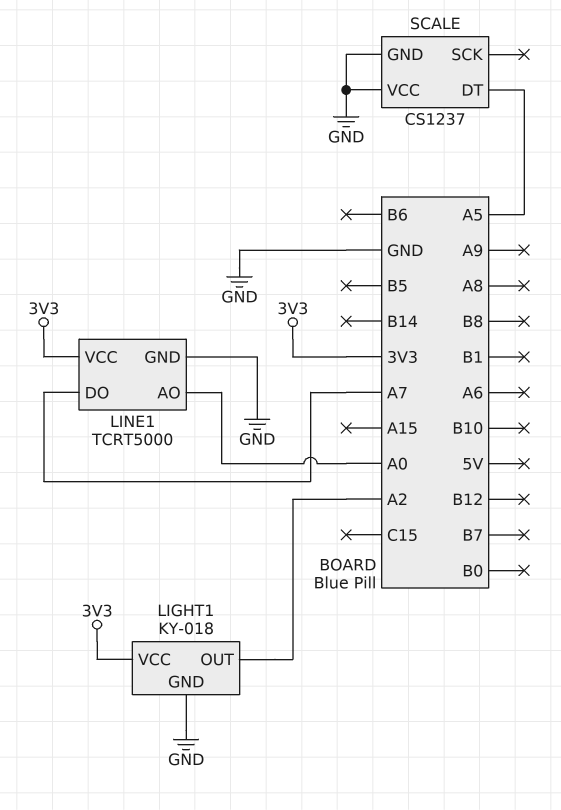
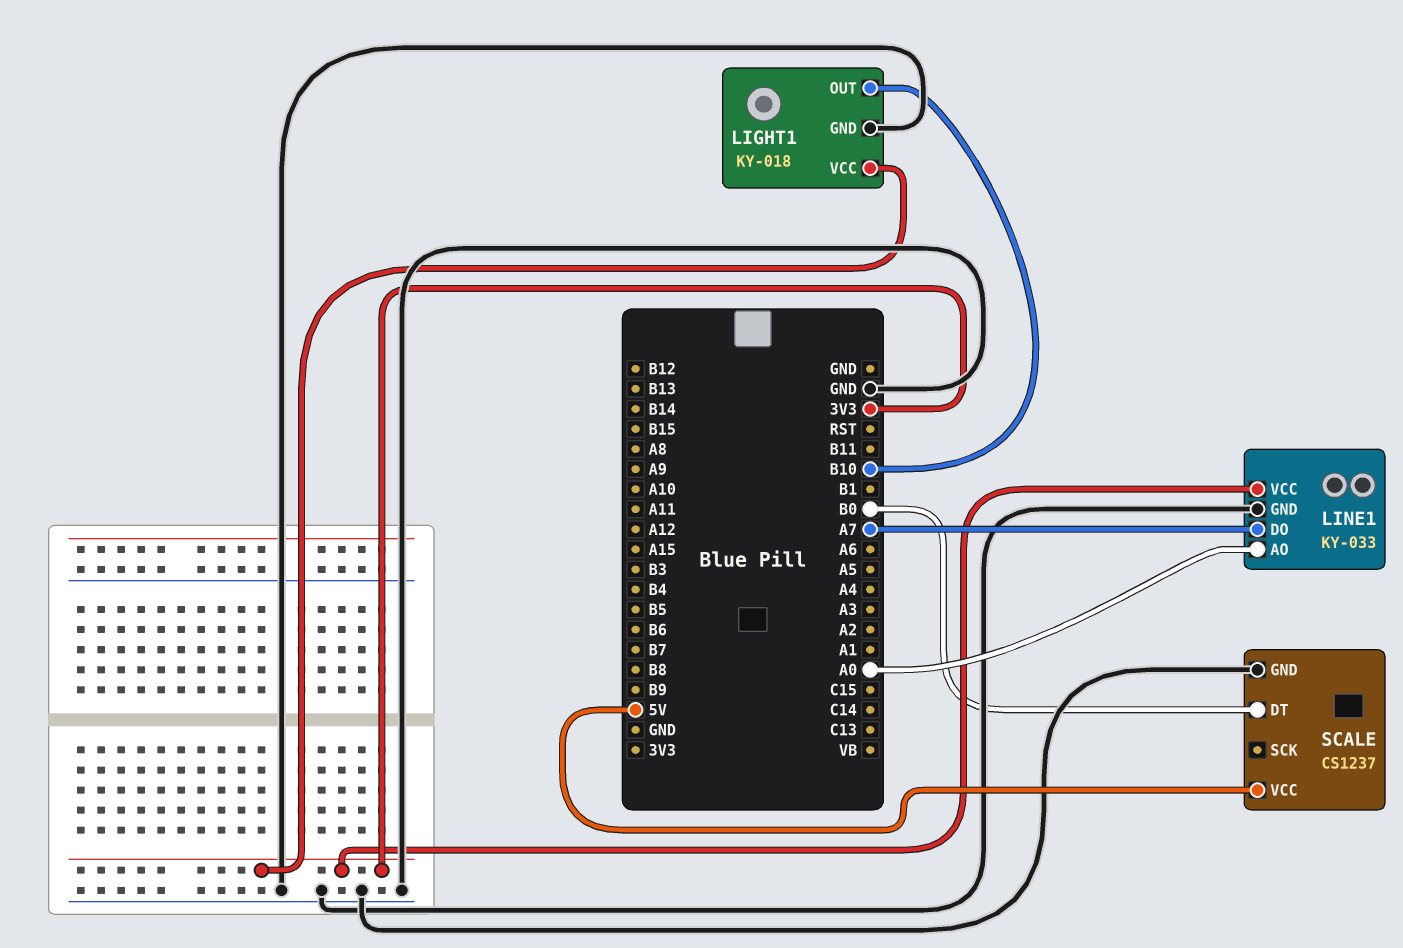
LIGHT1 pin OUT: A2 -> B10
LINE1: TCRT5000 -> KY-033
SCALE pin DT: A5 -> B0
SCALE pin VCC: GND -> 5V

